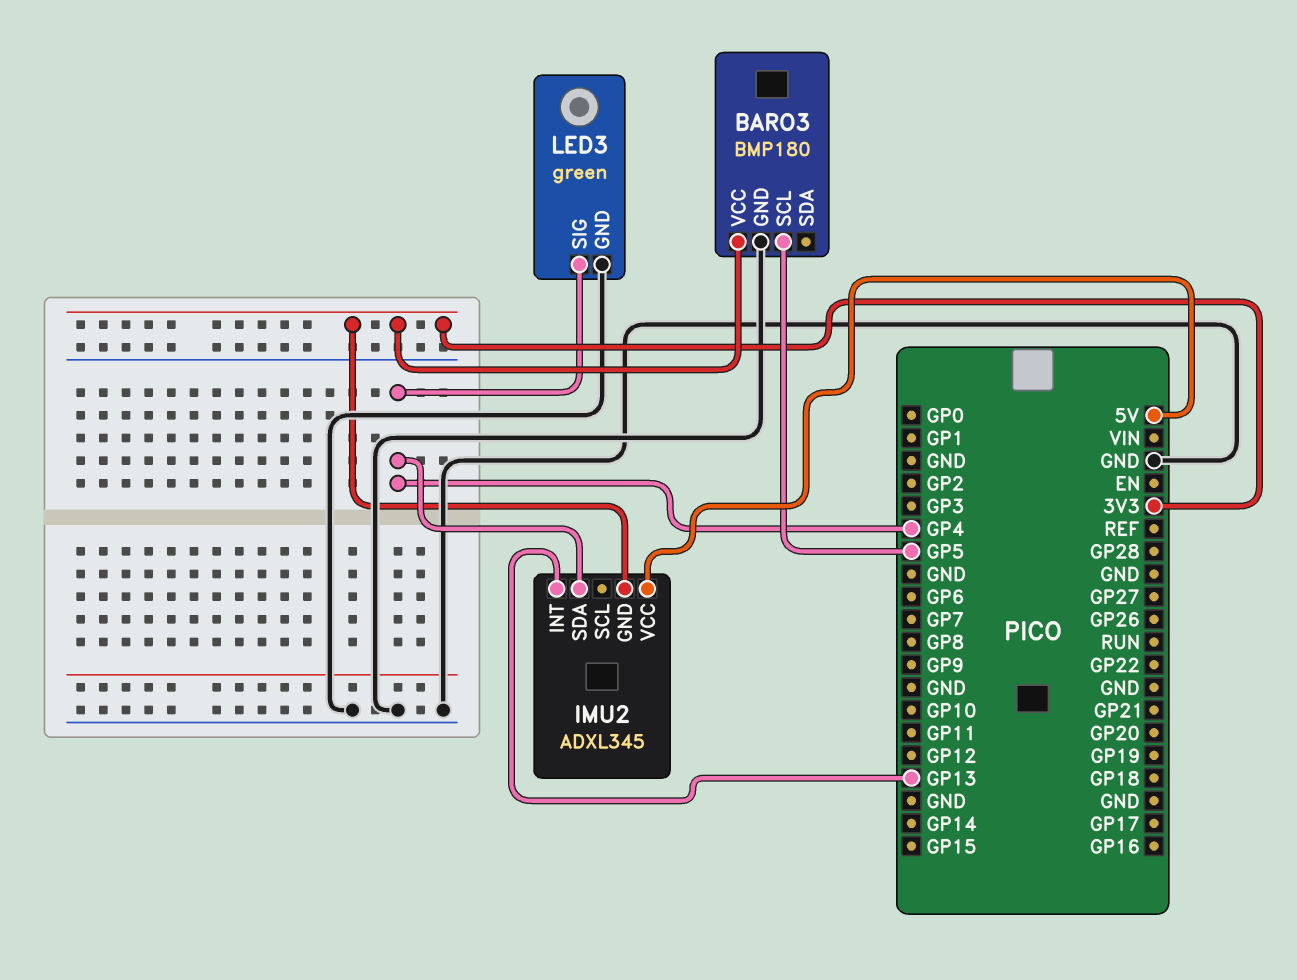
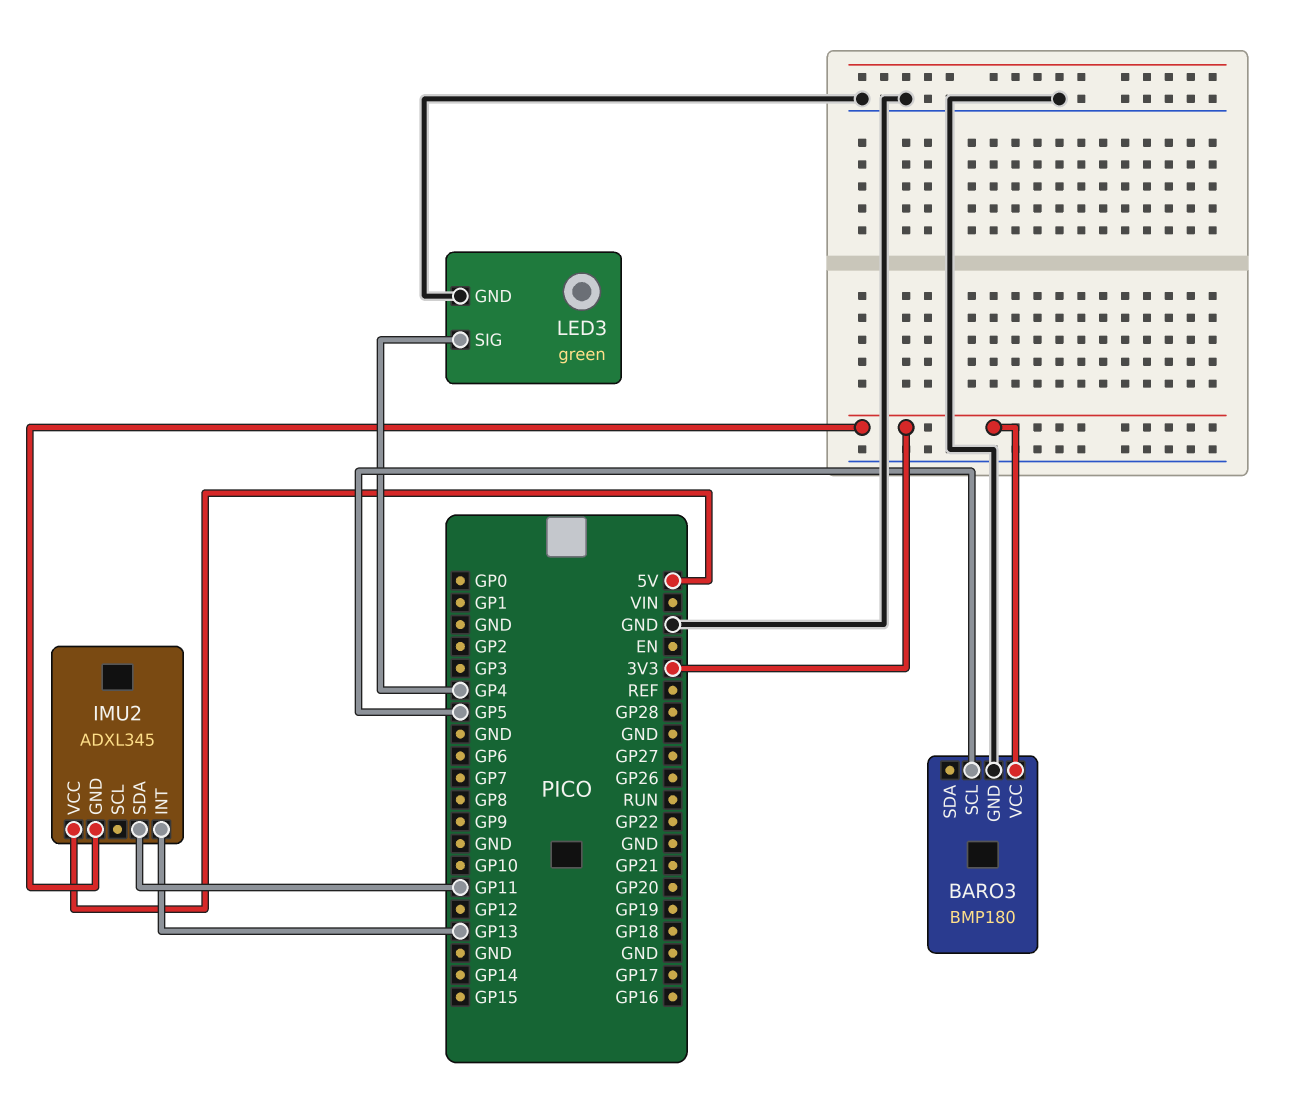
IMU2 pin SDA: GP4 -> GP11

